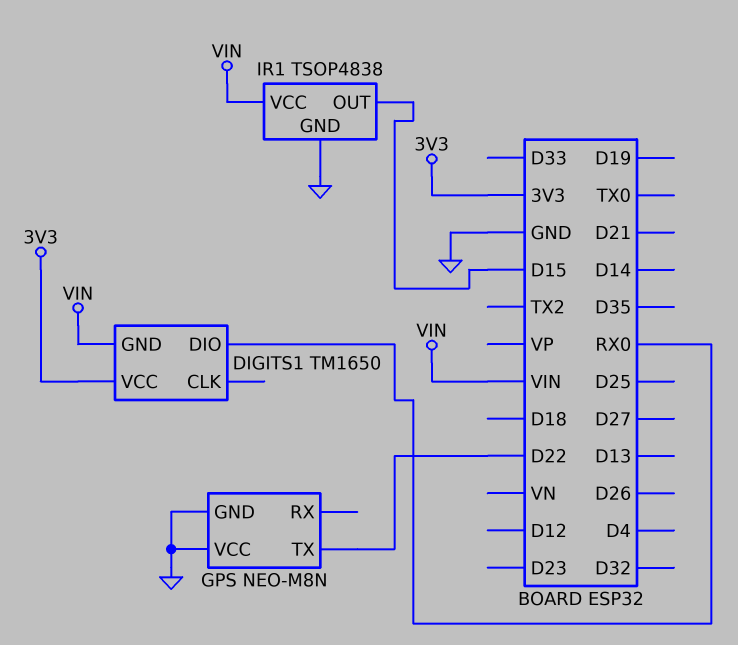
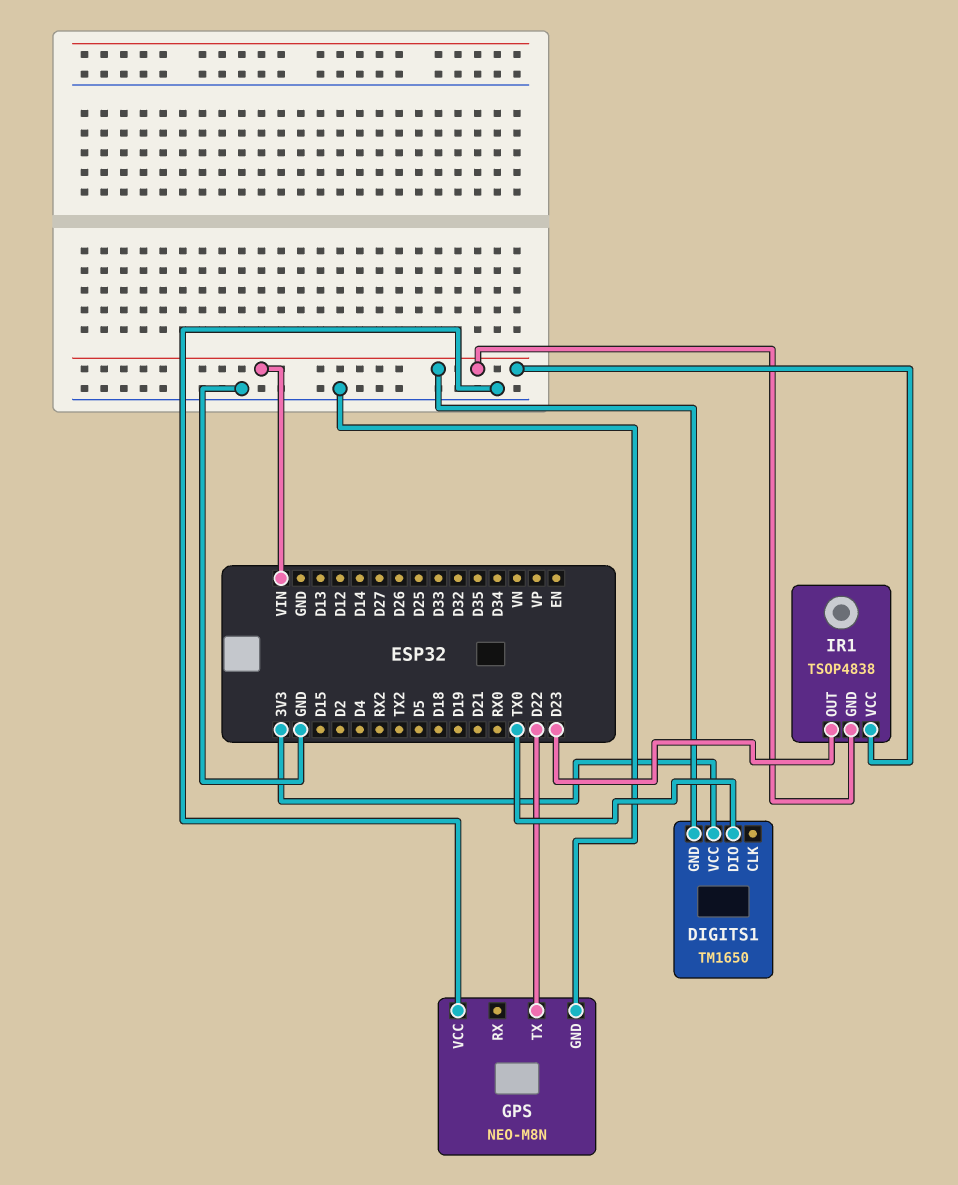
DIGITS1 pin DIO: RX0 -> TX0
IR1 pin GND: GND -> VIN
IR1 pin OUT: D15 -> D23

